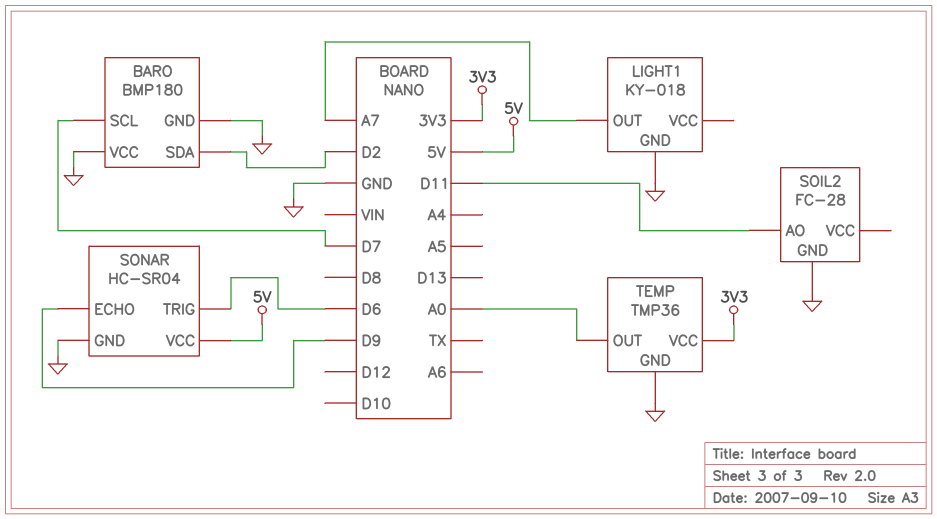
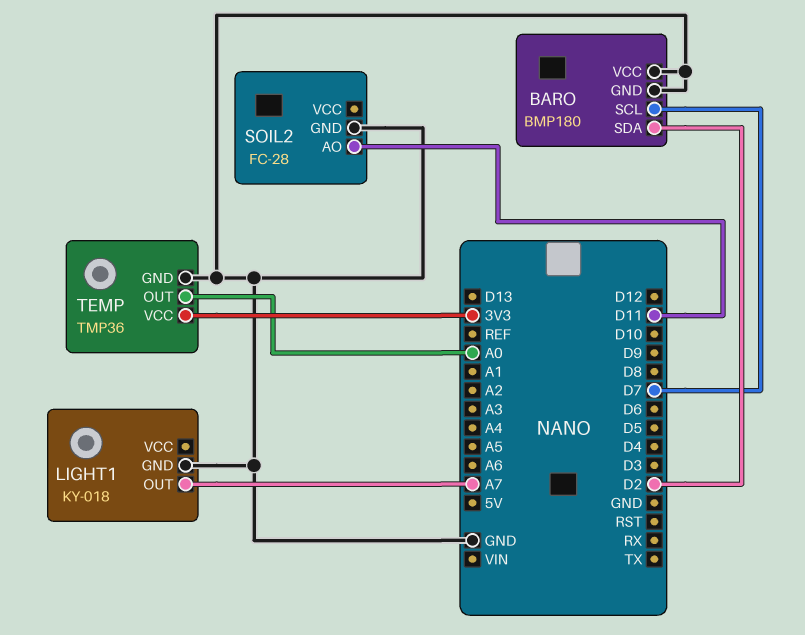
SONAR: HC-SR04 -> none
SONAR pin ECHO: D9 -> none
SONAR pin GND: GND -> none
SONAR pin TRIG: D6 -> none
SONAR pin VCC: 5V -> none

